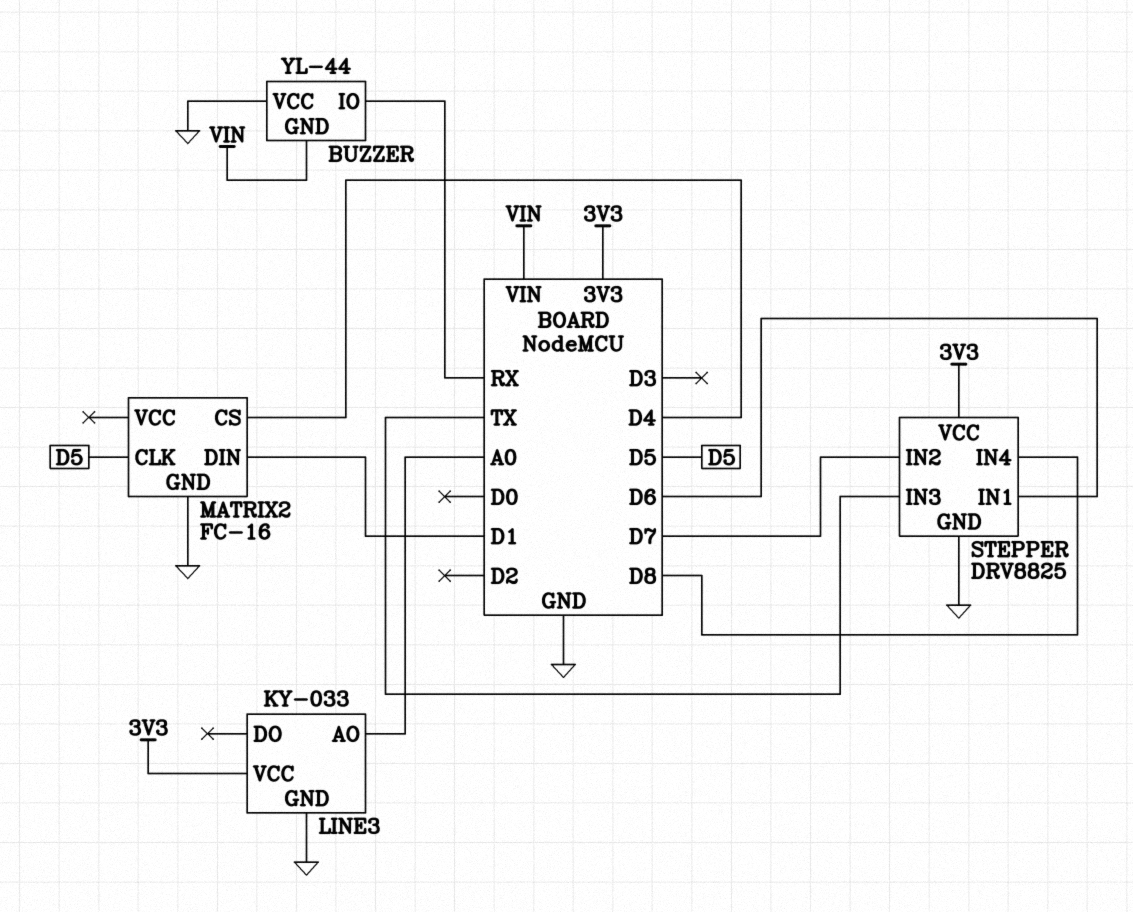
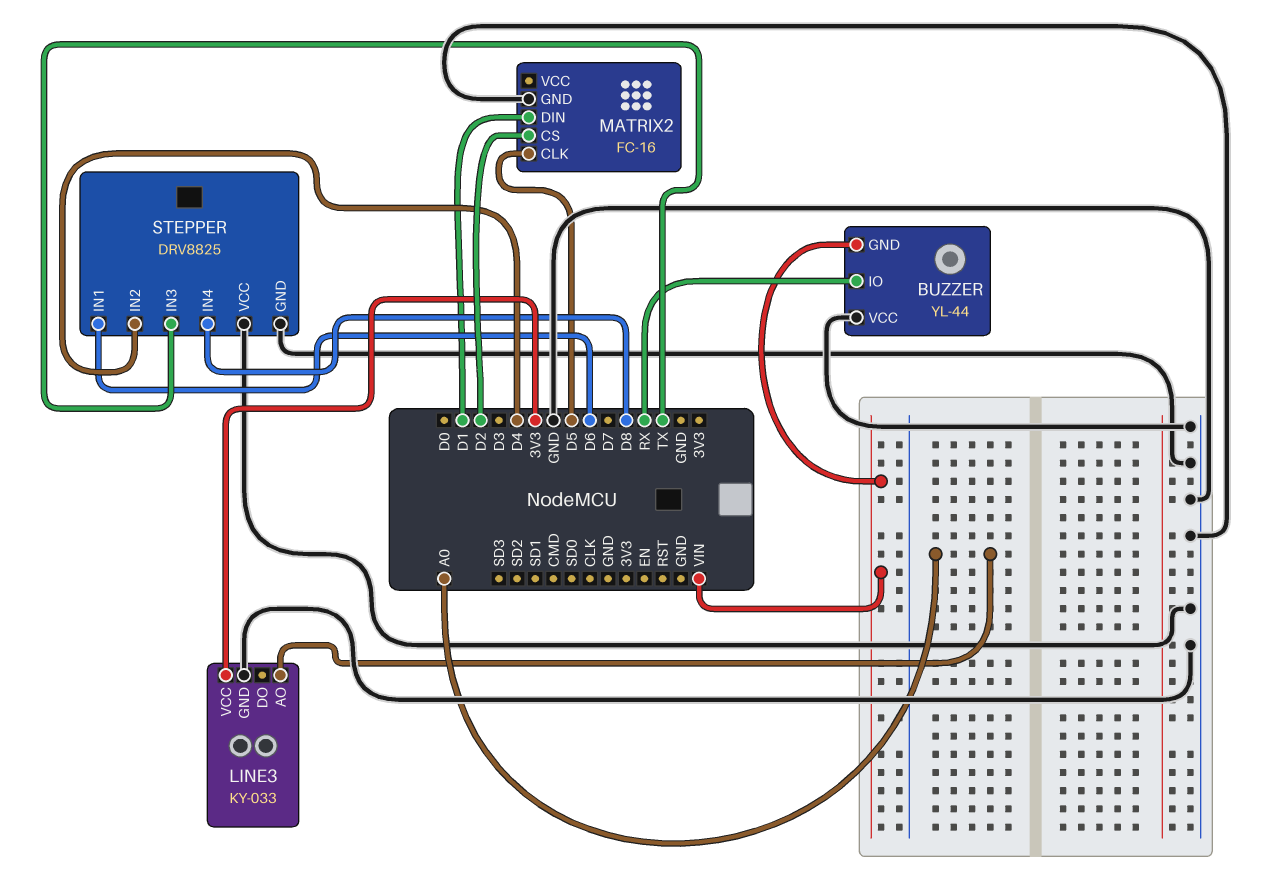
MATRIX2 pin CS: D4 -> D2
STEPPER pin IN2: D7 -> D4
STEPPER pin VCC: 3V3 -> GND

